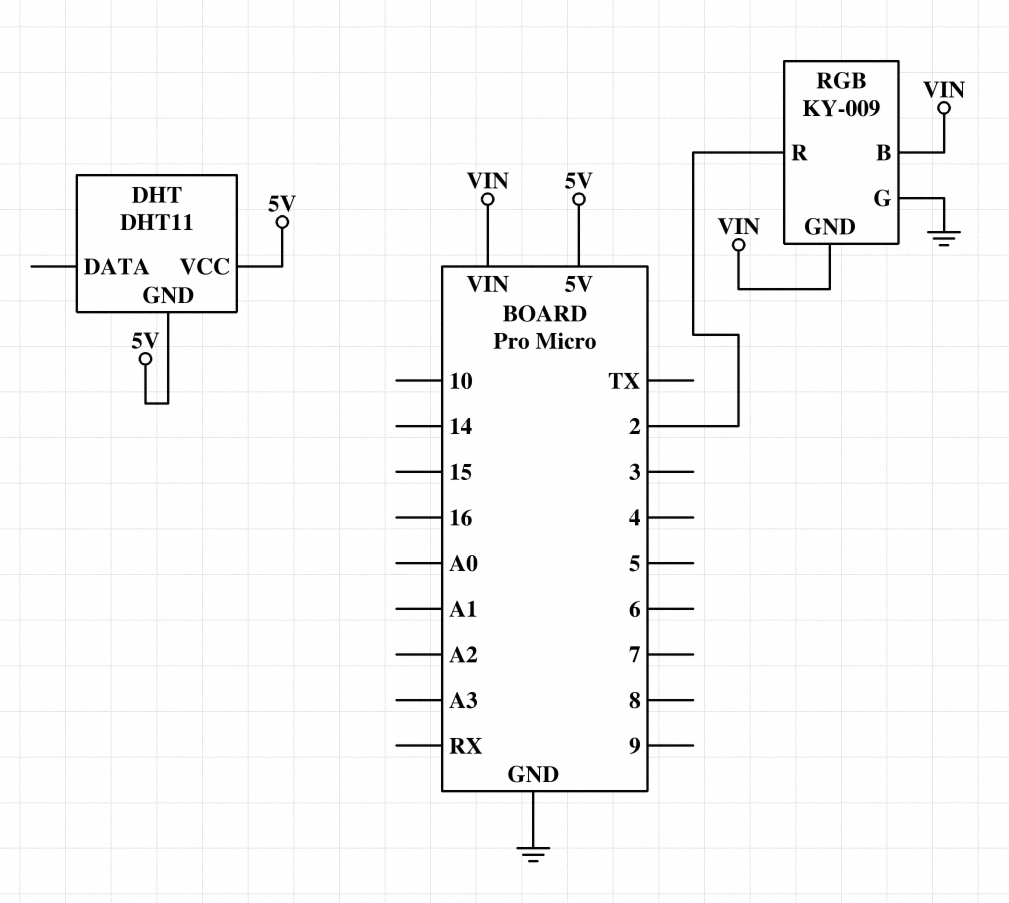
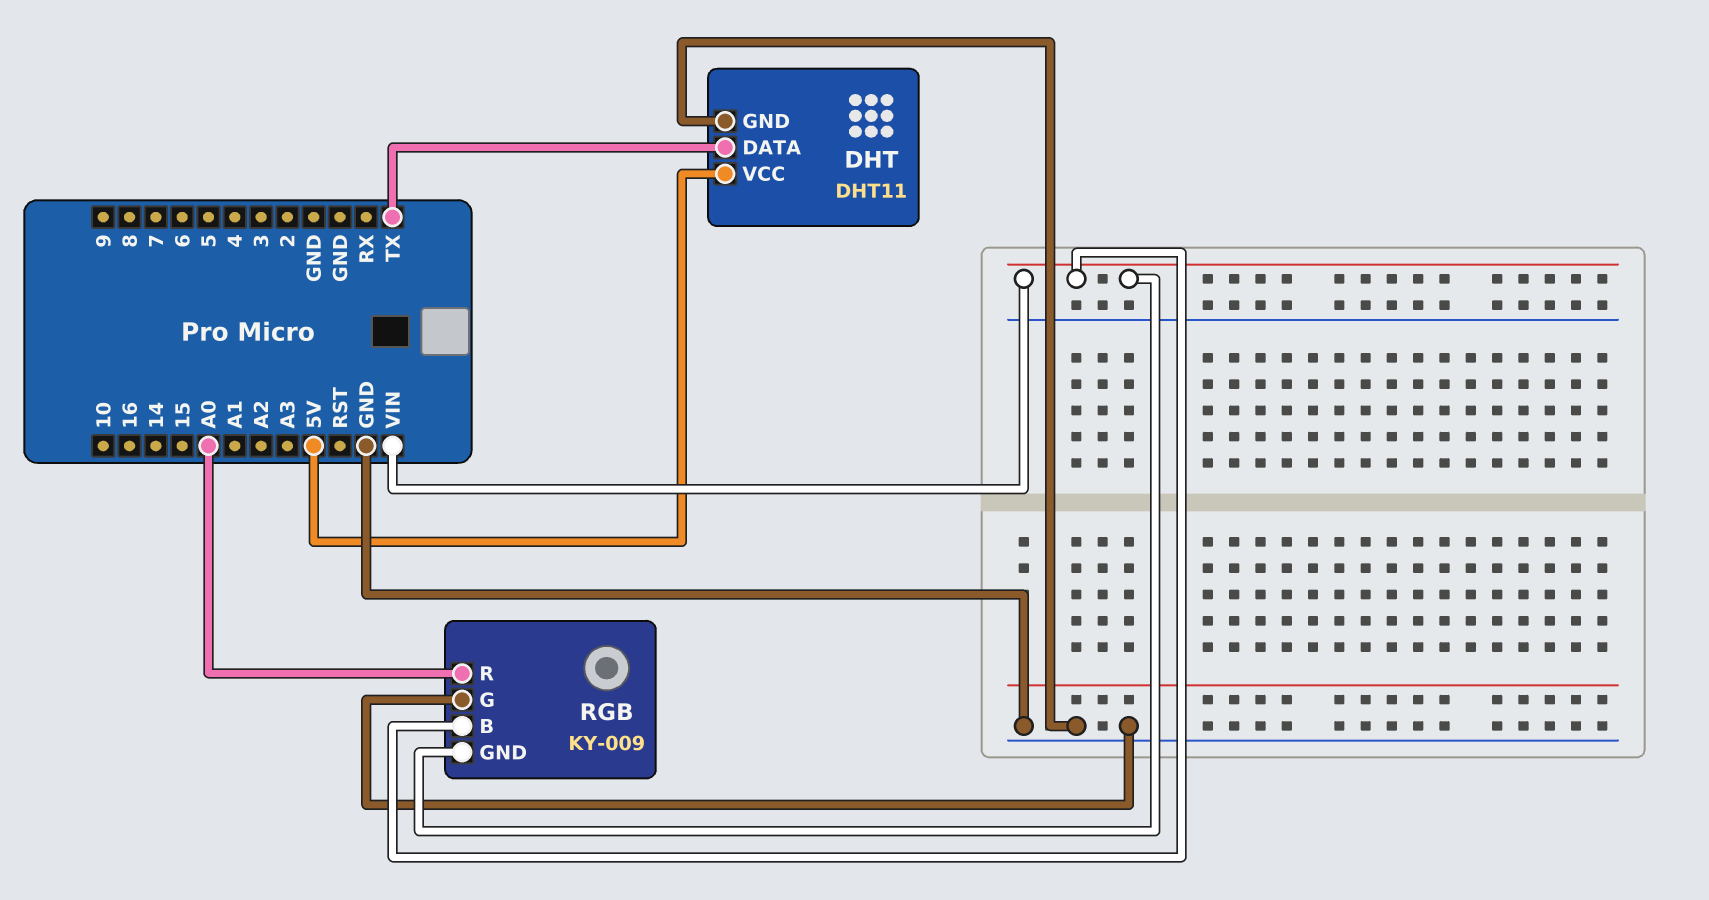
DHT pin DATA: none -> TX
DHT pin GND: 5V -> GND
RGB pin R: 2 -> A0

